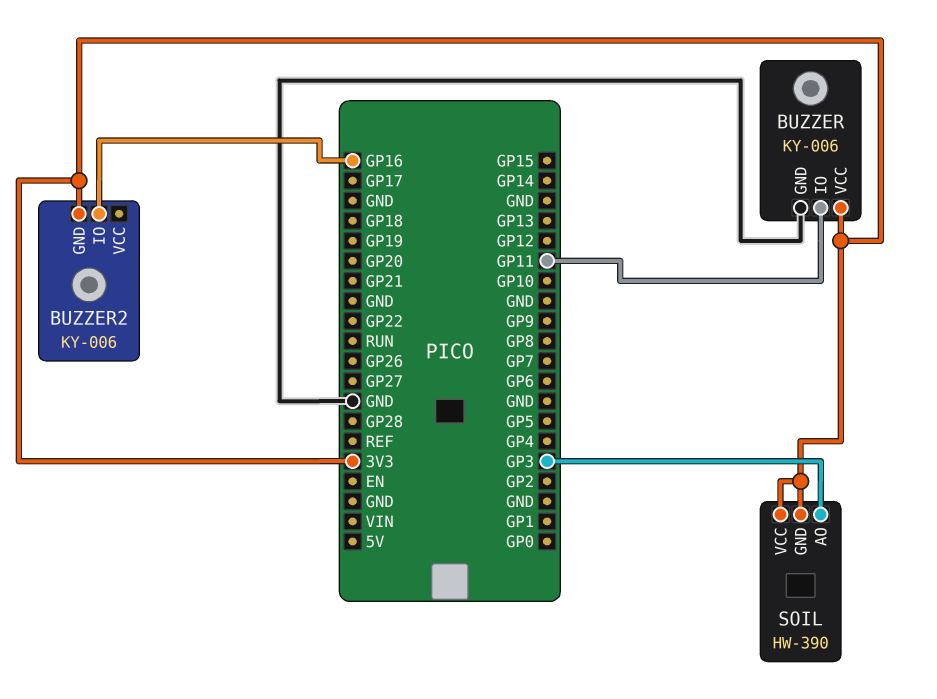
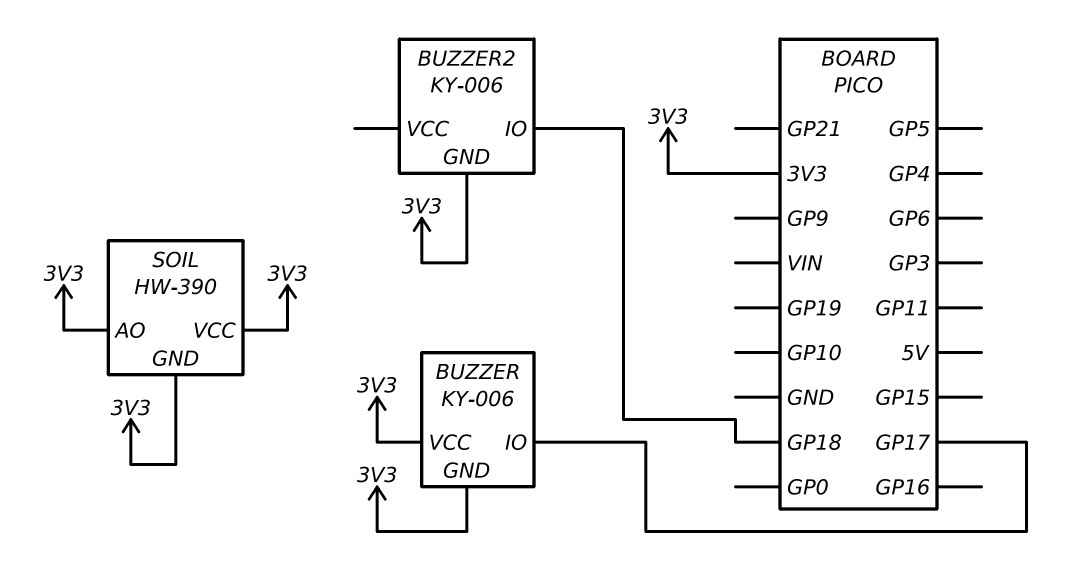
BUZZER pin GND: GND -> 3V3
BUZZER pin IO: GP11 -> GP17
BUZZER2 pin IO: GP16 -> GP18
SOIL pin AO: GP3 -> 3V3

